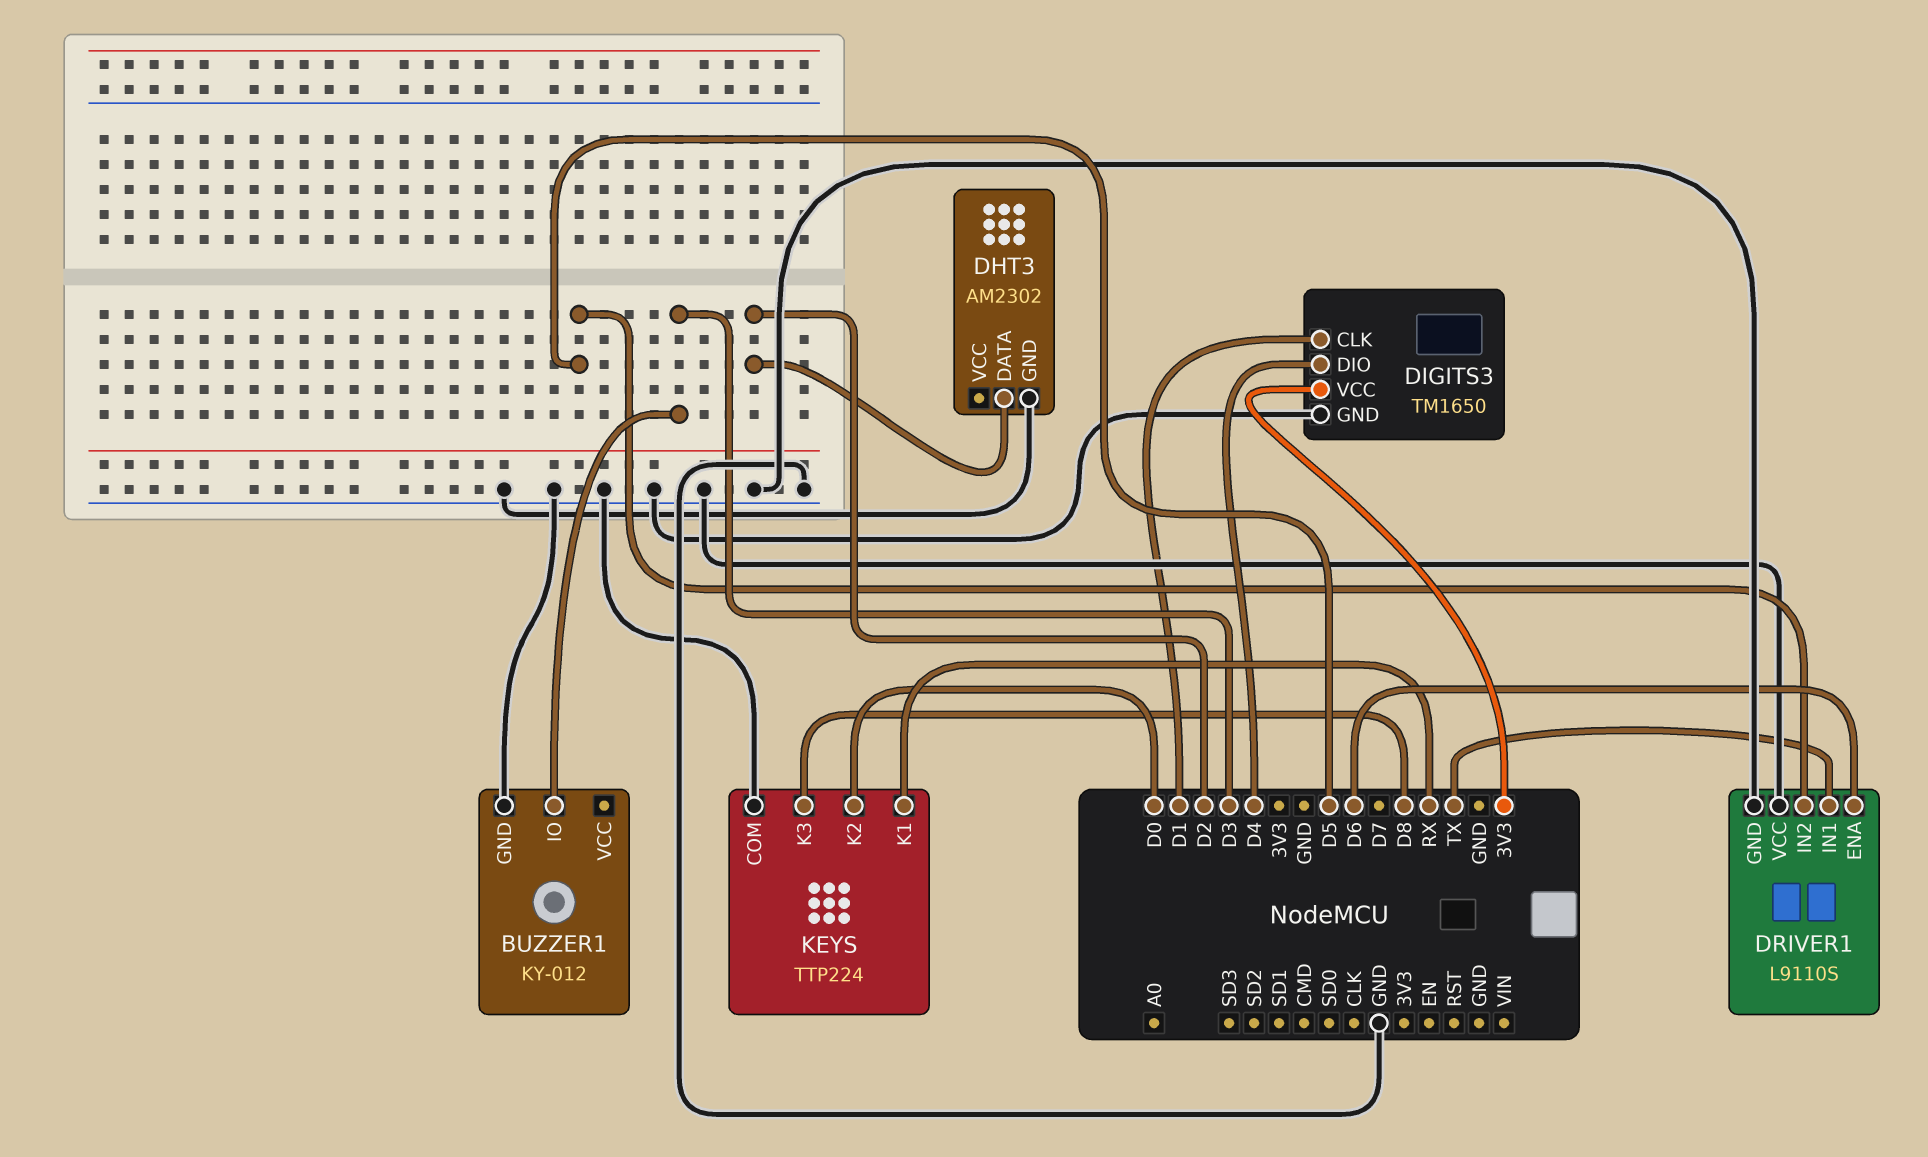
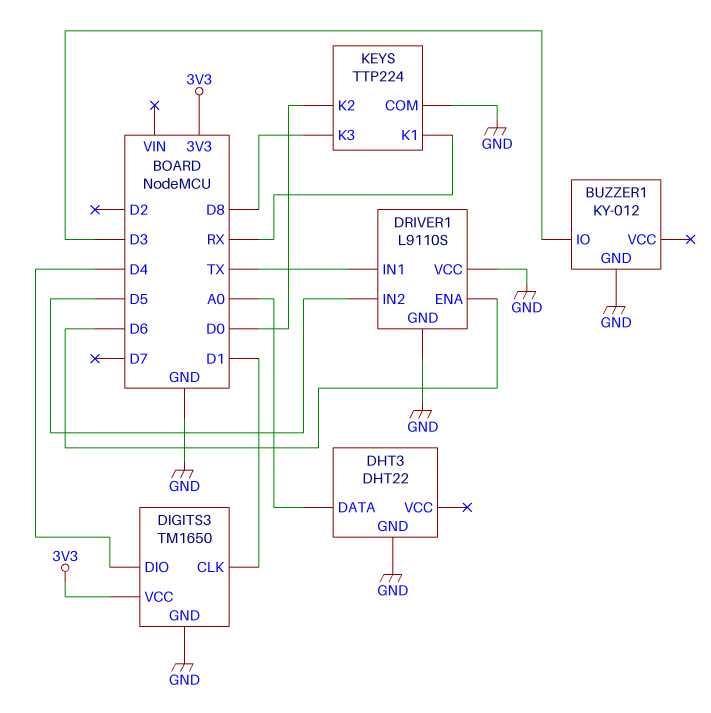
DHT3: AM2302 -> DHT22
DHT3 pin DATA: D2 -> A0

